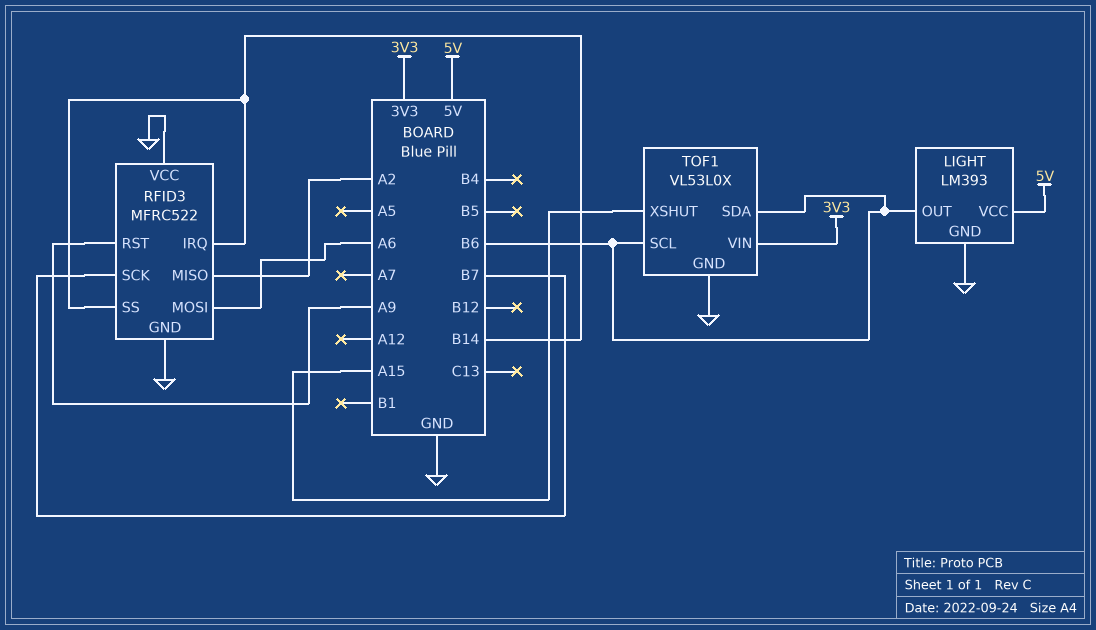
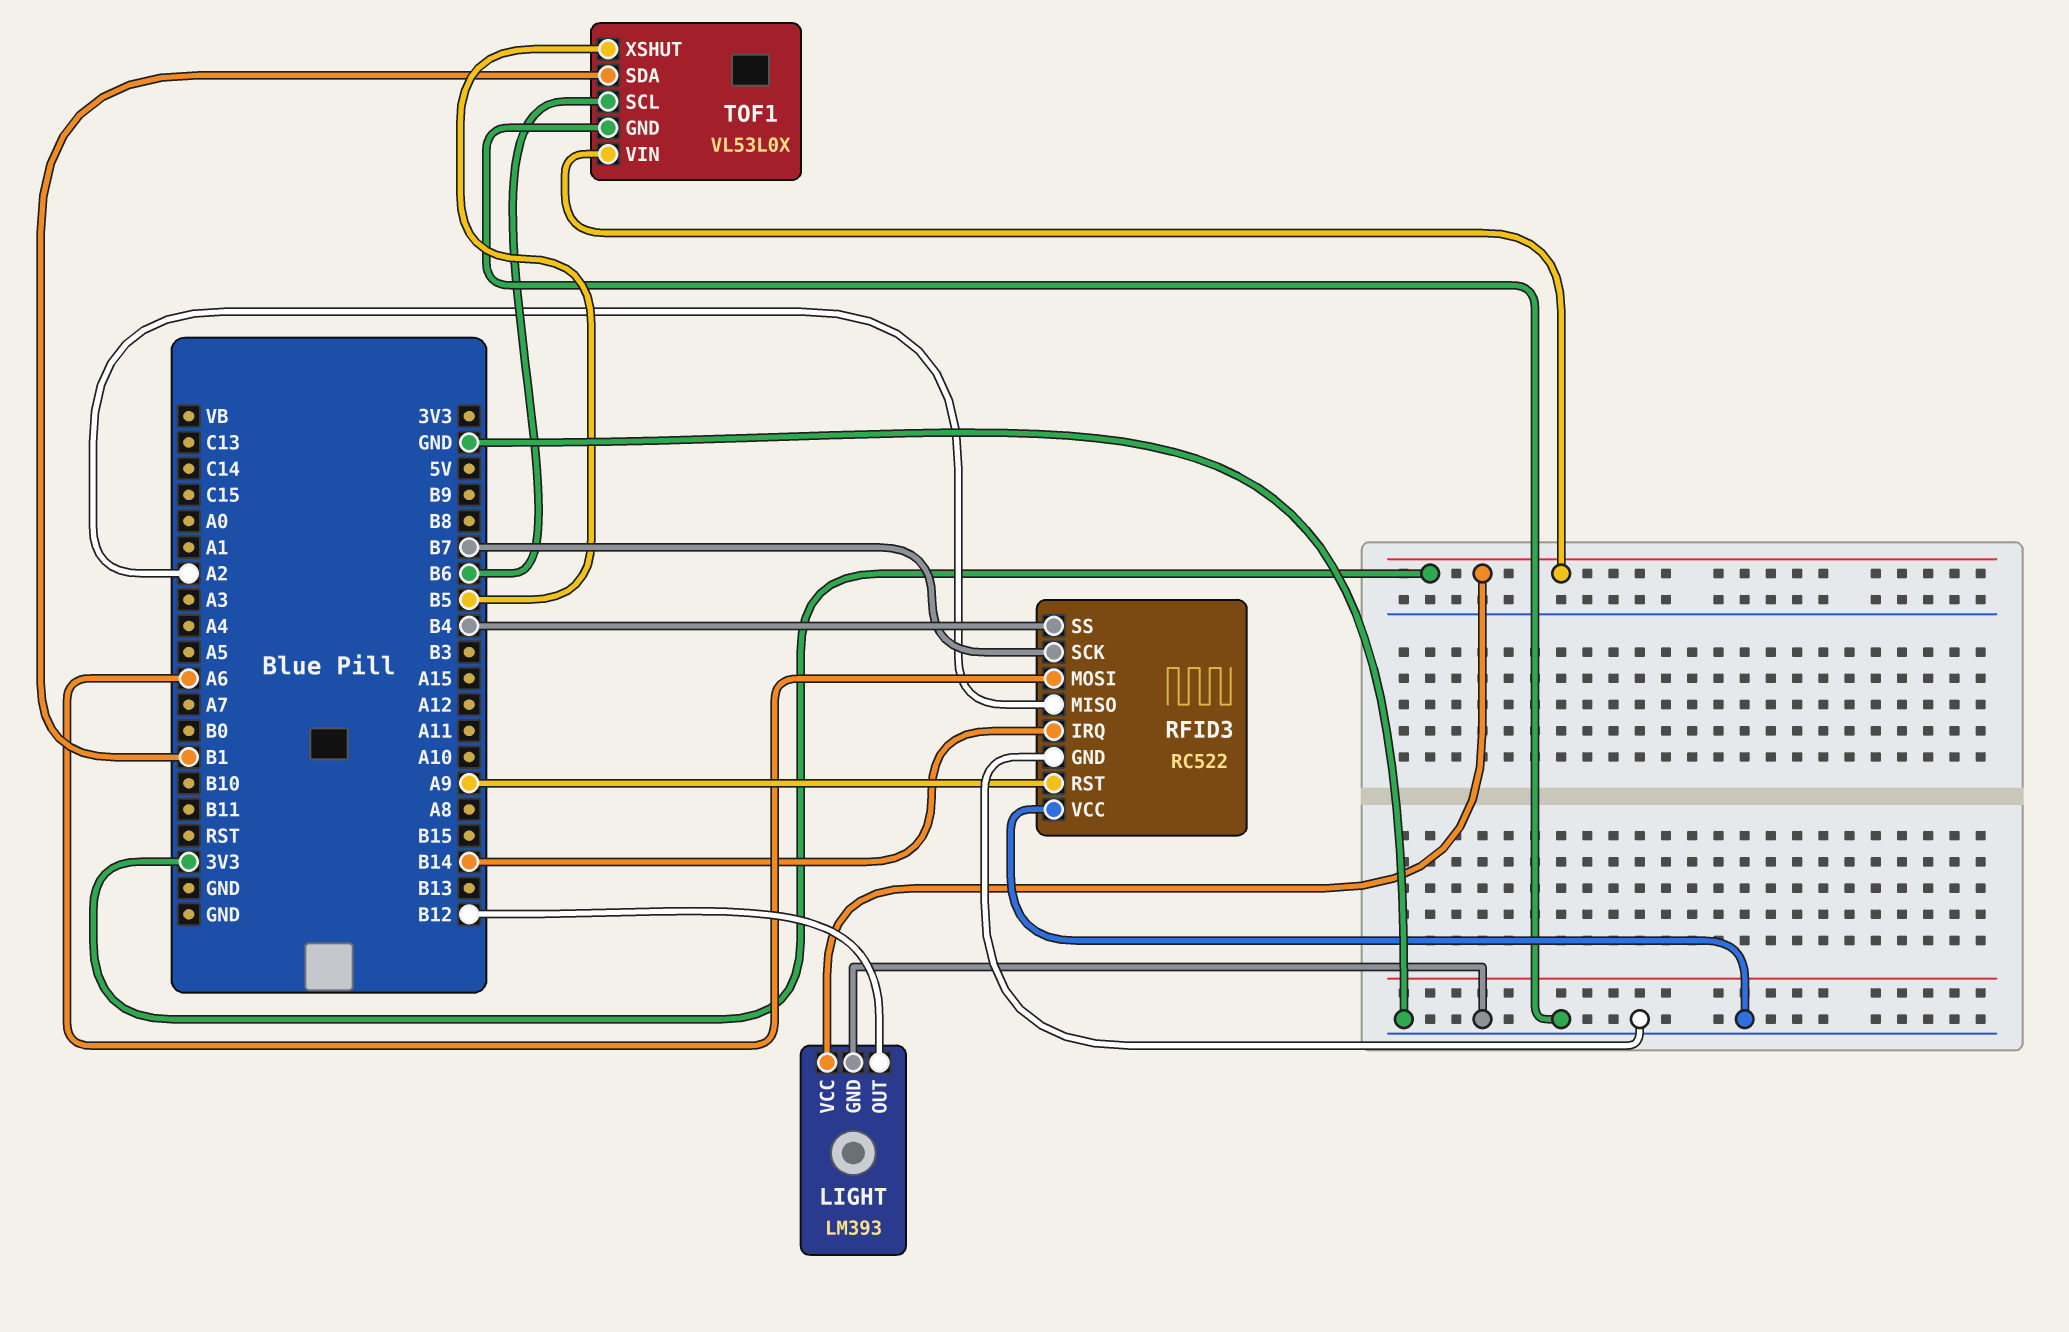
LIGHT pin OUT: B6 -> B12
LIGHT pin VCC: 5V -> 3V3
RFID3: MFRC522 -> RC522
RFID3 pin SS: B14 -> B4
TOF1 pin SDA: B6 -> B1
TOF1 pin XSHUT: A15 -> B5

